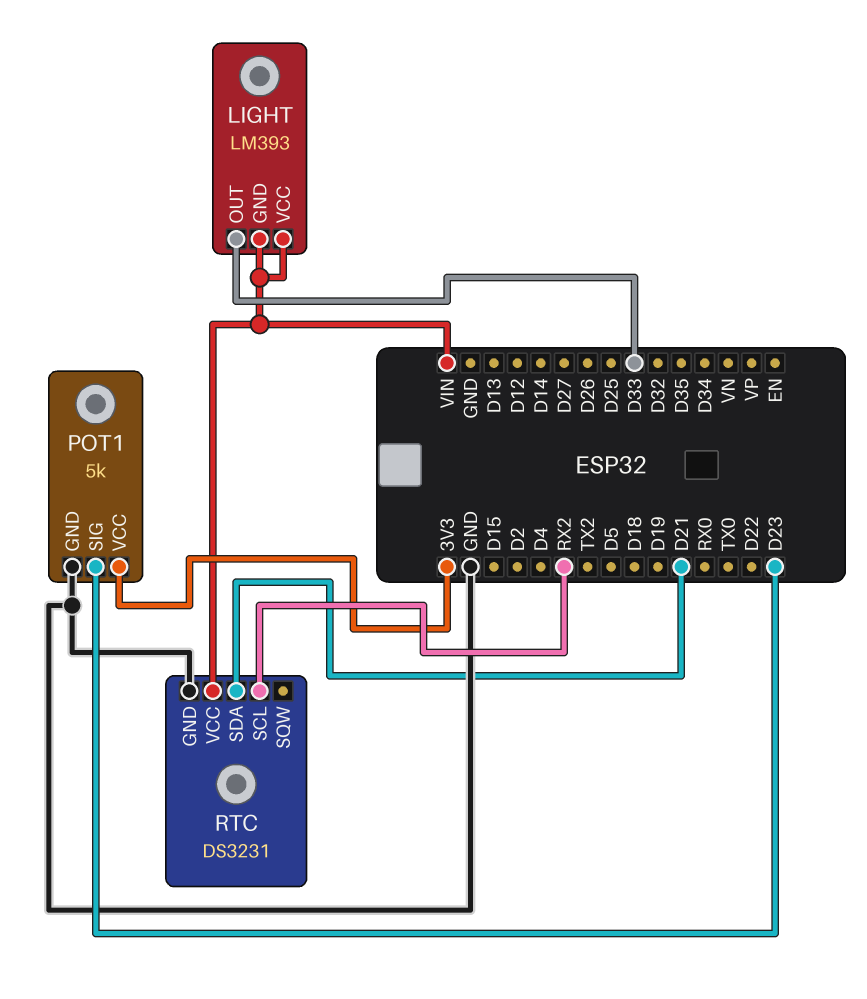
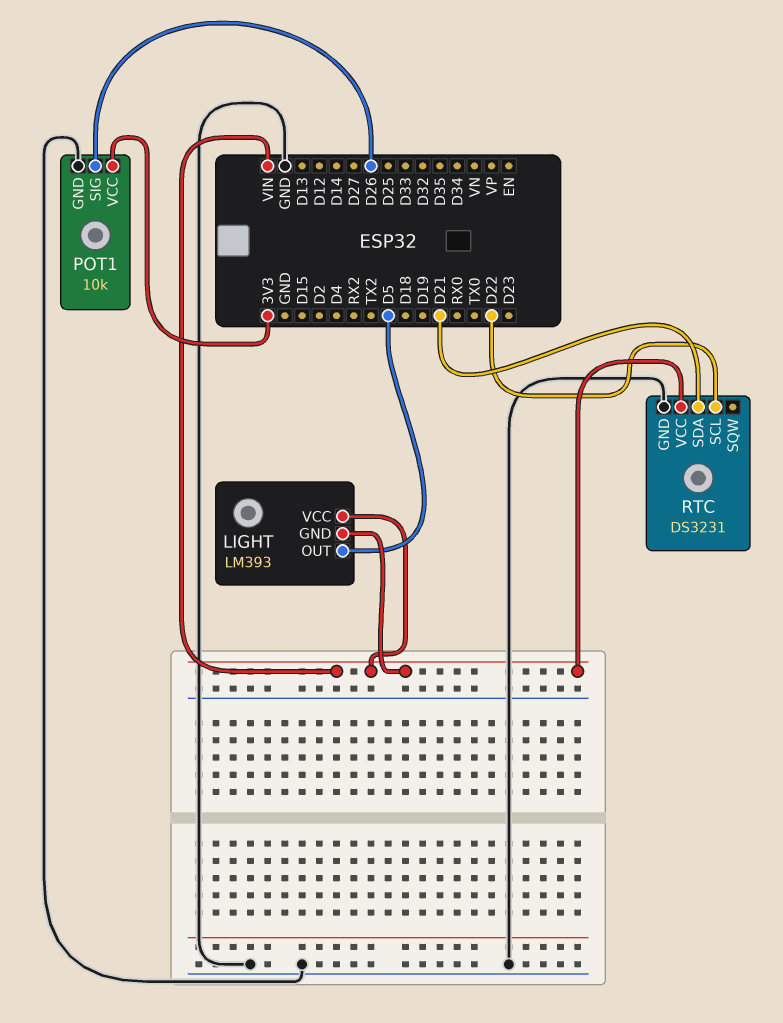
LIGHT pin OUT: D33 -> D5
POT1: 5k -> 10k
POT1 pin SIG: D23 -> D26
RTC pin SCL: RX2 -> D22

